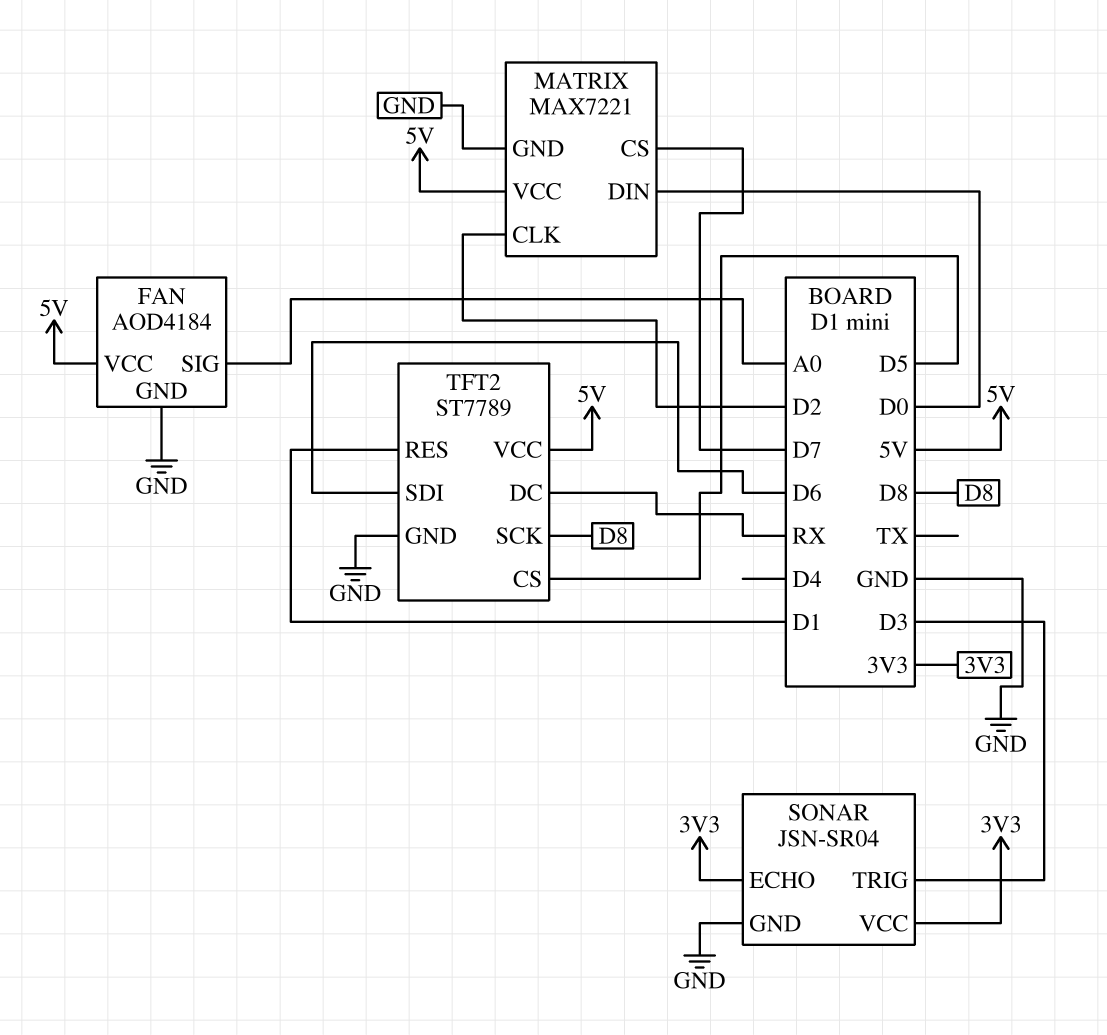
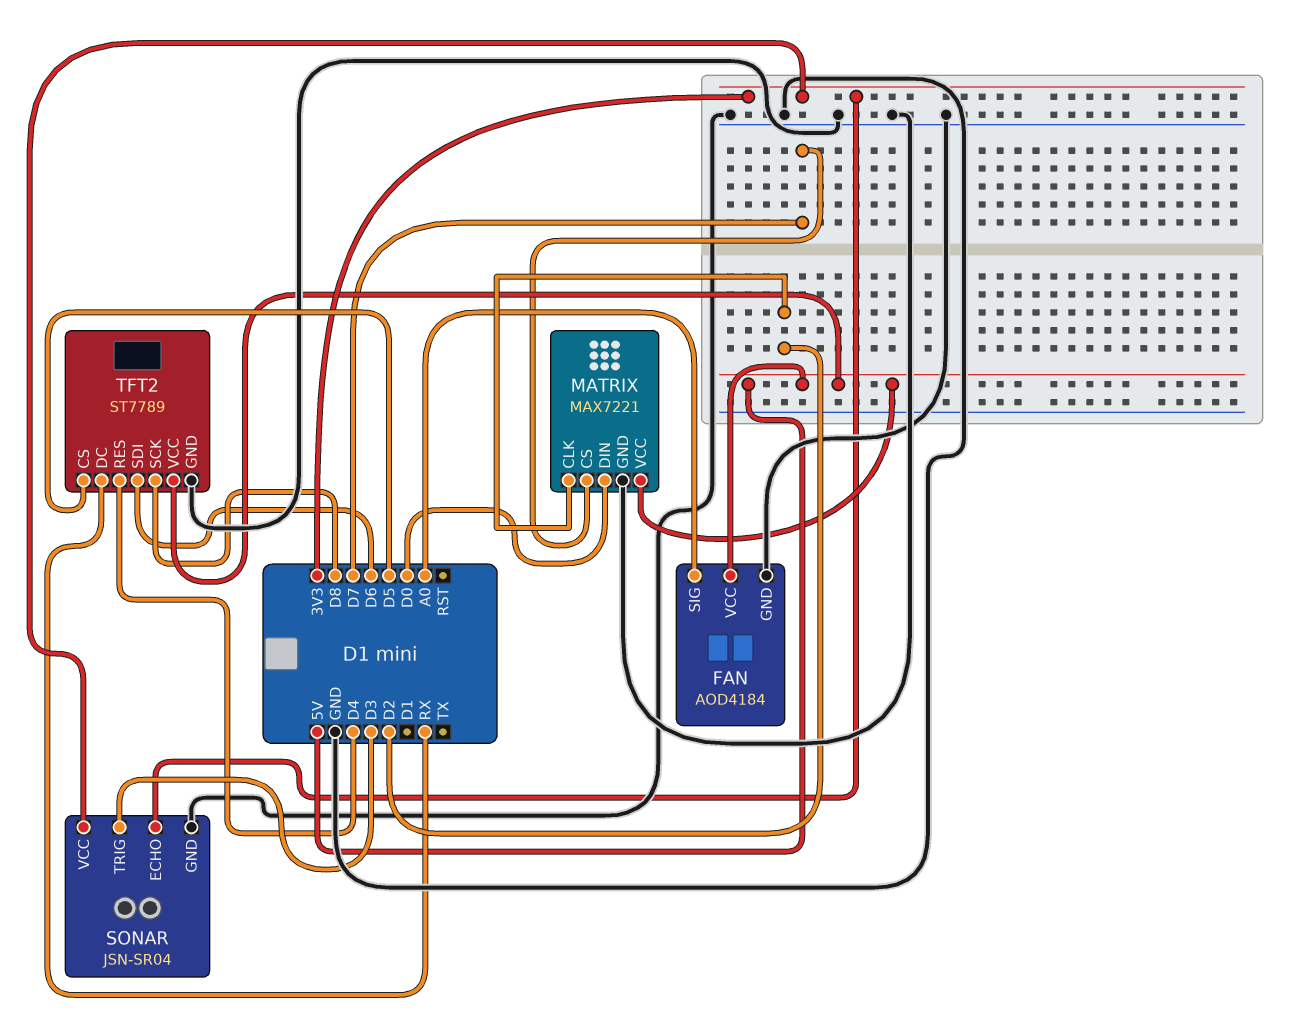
TFT2 pin RES: D1 -> D4

